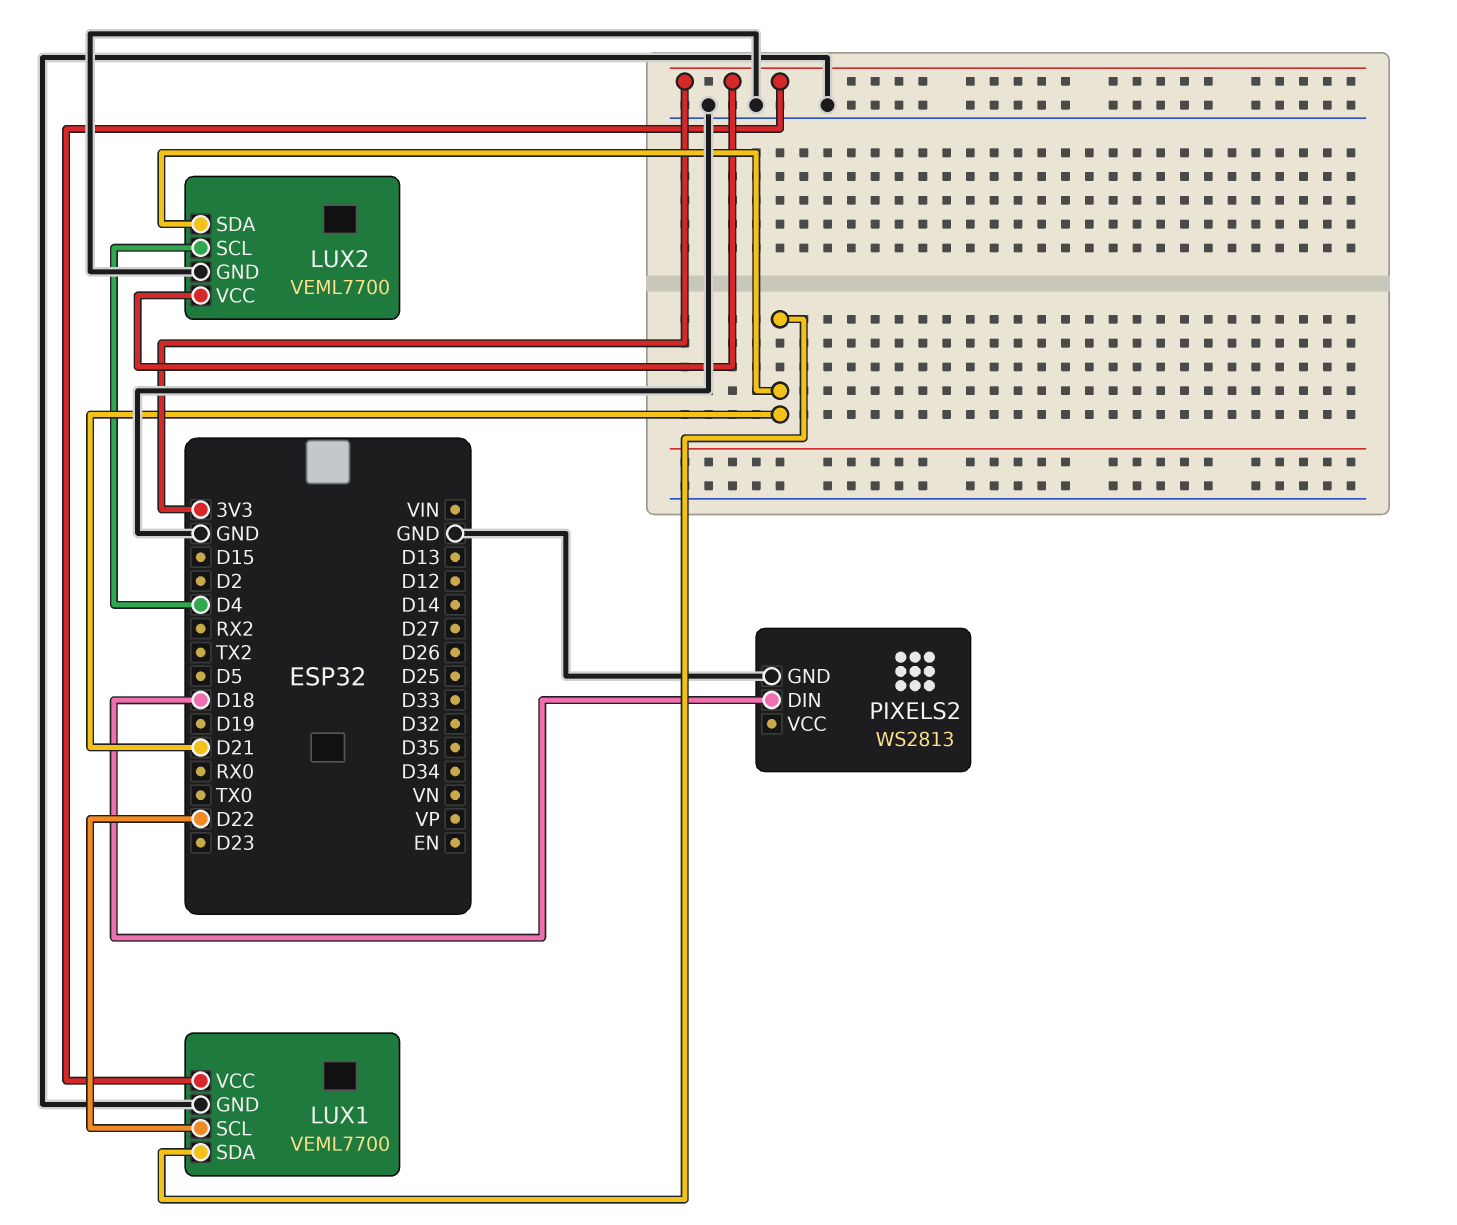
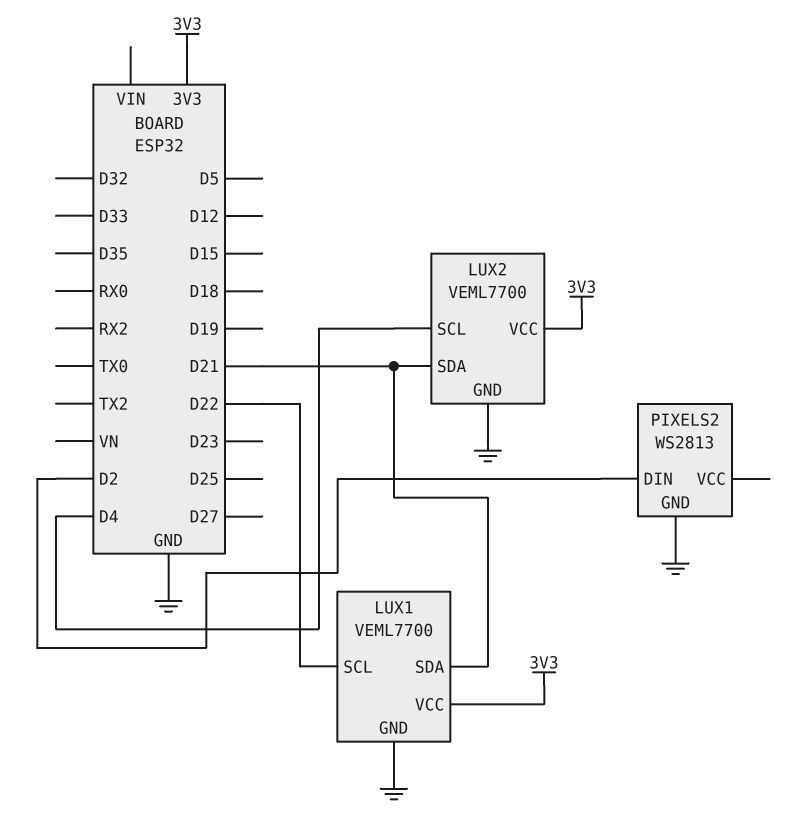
PIXELS2 pin DIN: D18 -> D2

